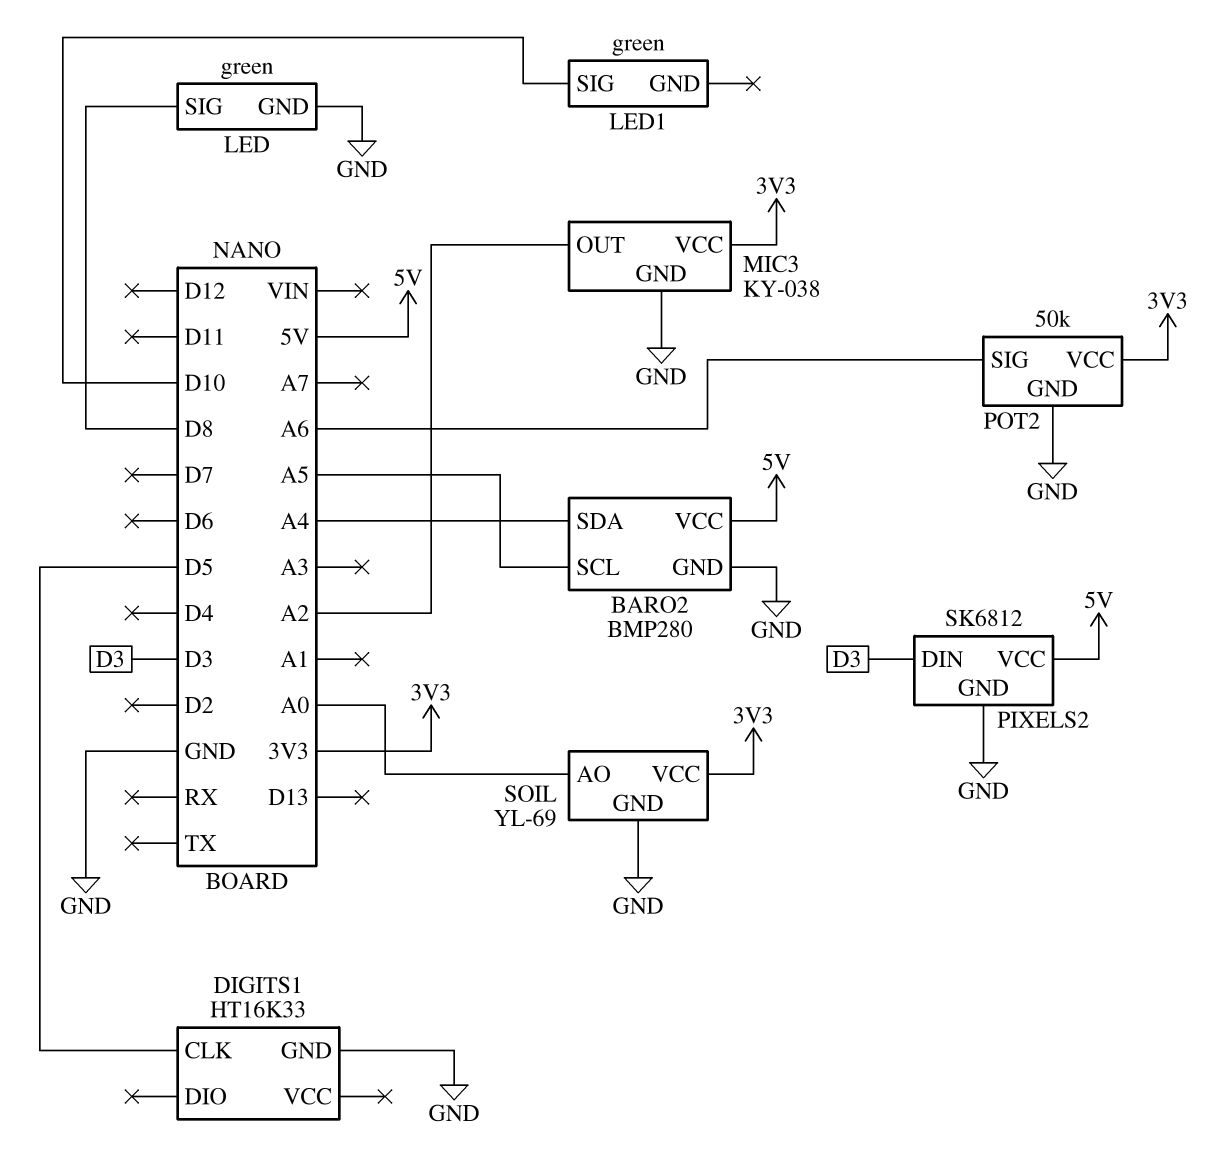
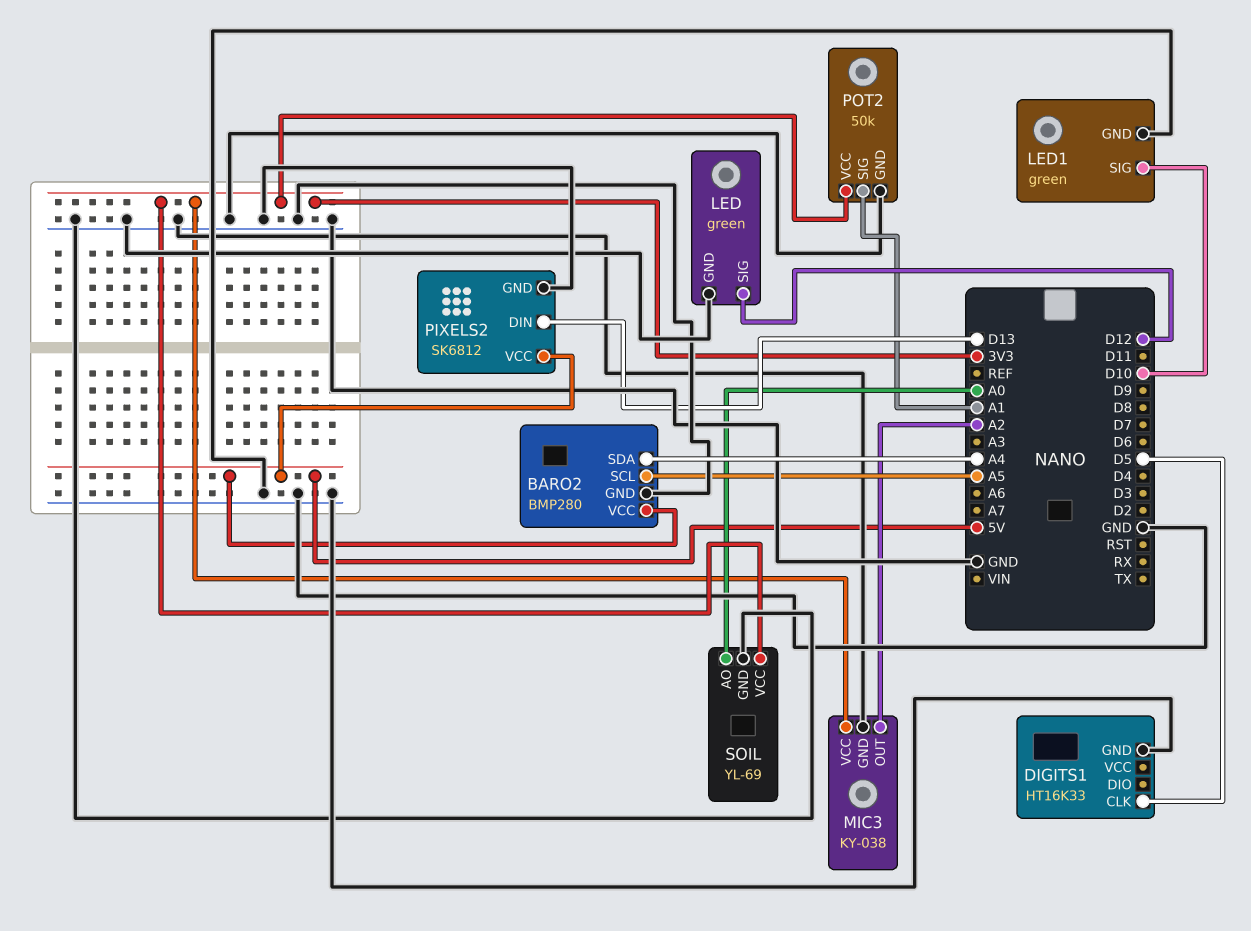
LED pin SIG: D8 -> D12
LED1 pin GND: none -> GND
PIXELS2 pin DIN: D3 -> D13
POT2 pin SIG: A6 -> A1

